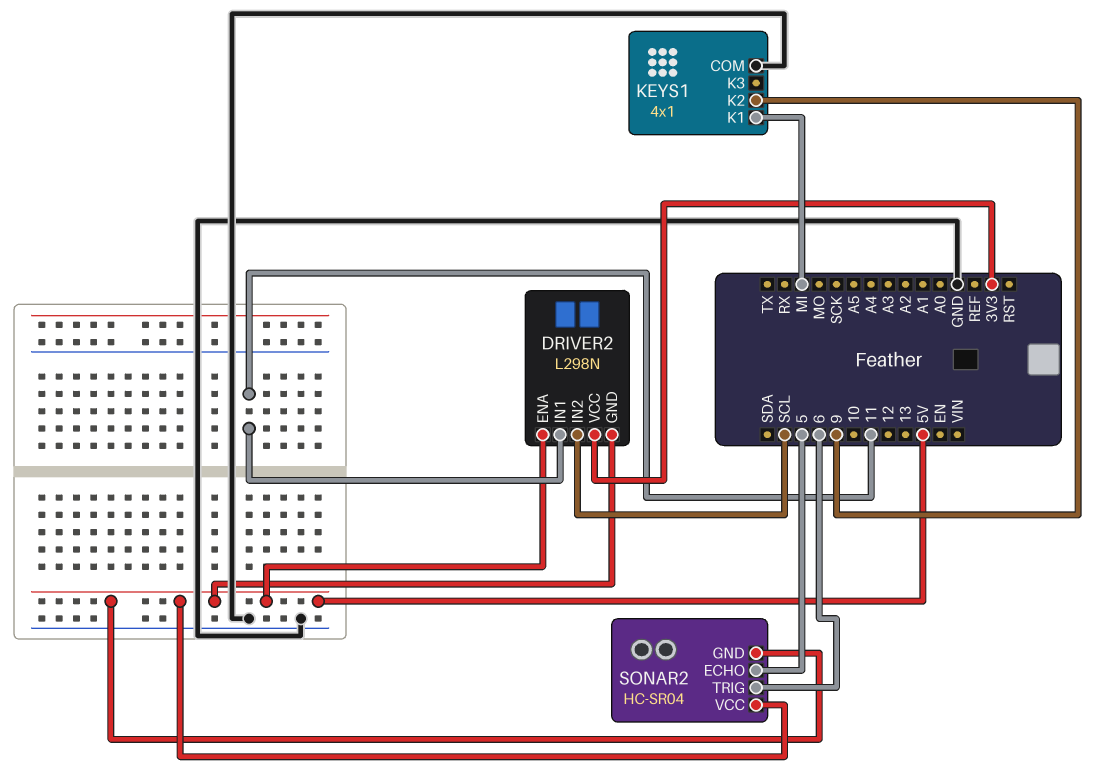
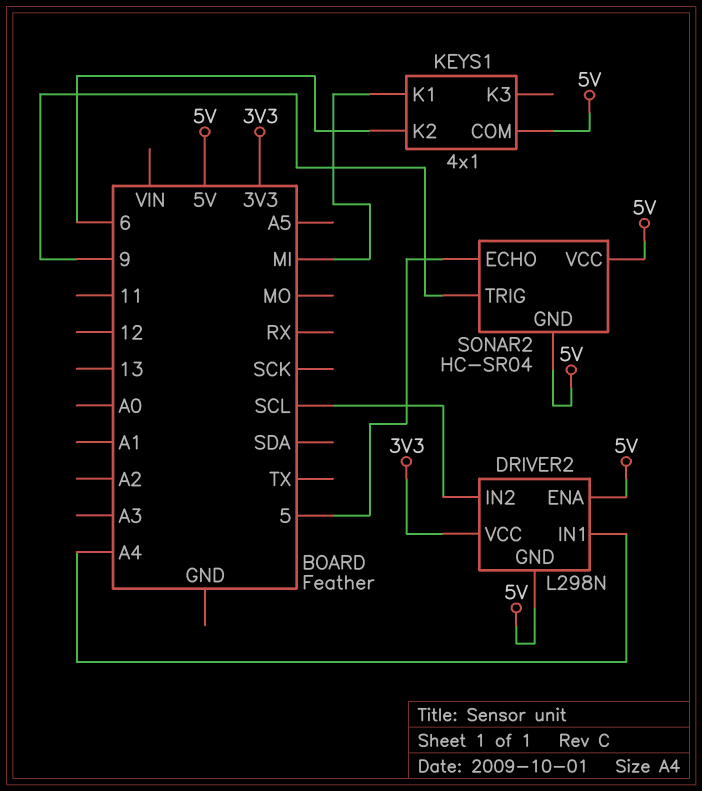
DRIVER2 pin IN1: 11 -> A4
KEYS1 pin COM: GND -> 5V
KEYS1 pin K2: 9 -> 6
SONAR2 pin TRIG: 6 -> 9

